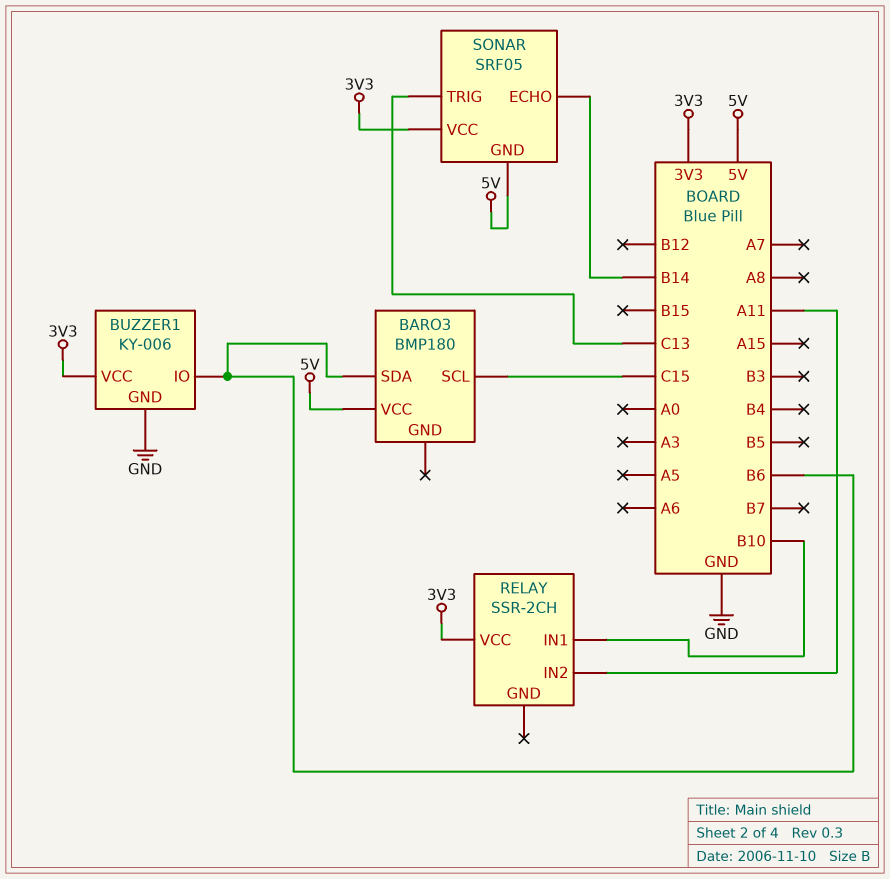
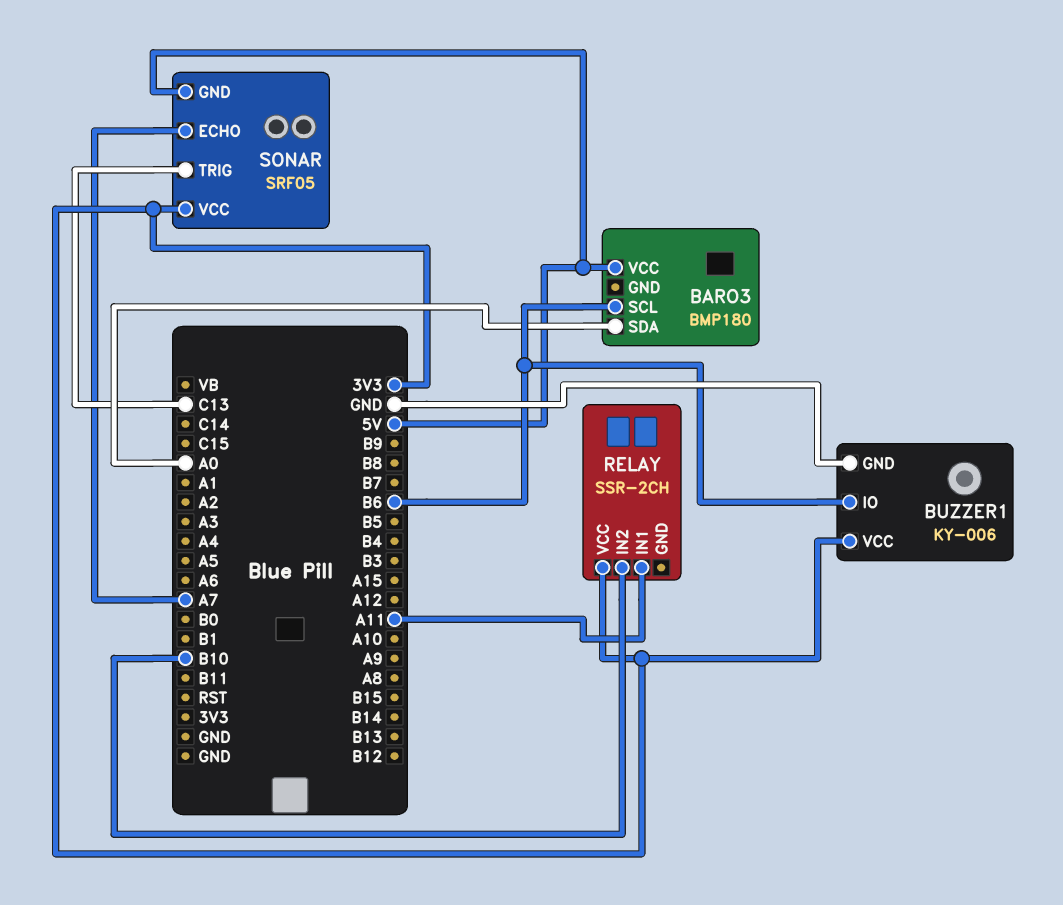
BARO3 pin SCL: C15 -> B6
BARO3 pin SDA: B6 -> A0
RELAY pin IN1: B10 -> A11
RELAY pin IN2: A11 -> B10
SONAR pin ECHO: B14 -> A7

